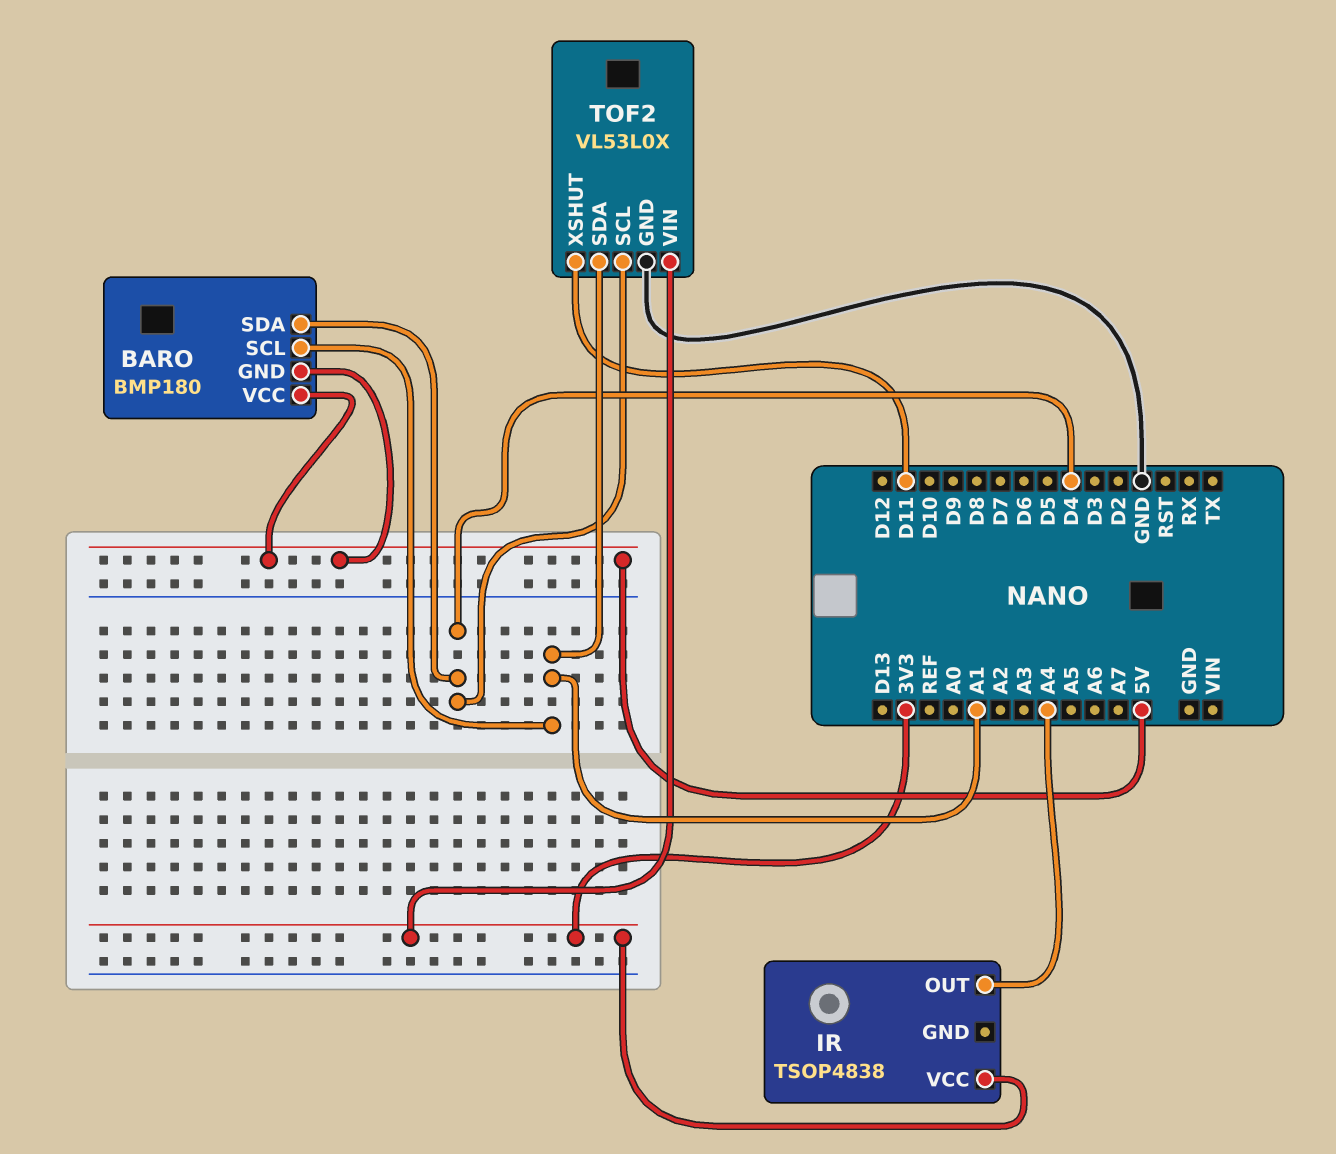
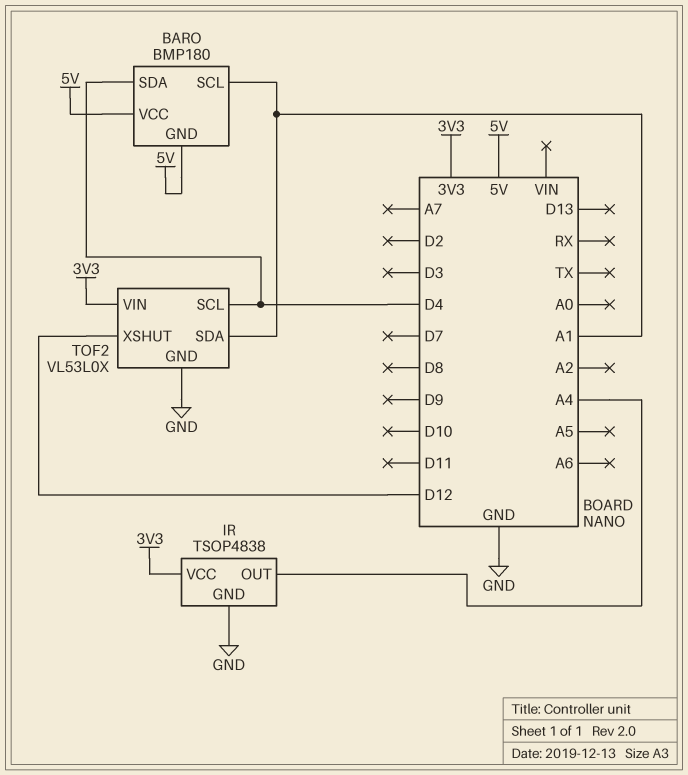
IR pin GND: none -> GND
TOF2 pin XSHUT: D11 -> D12

